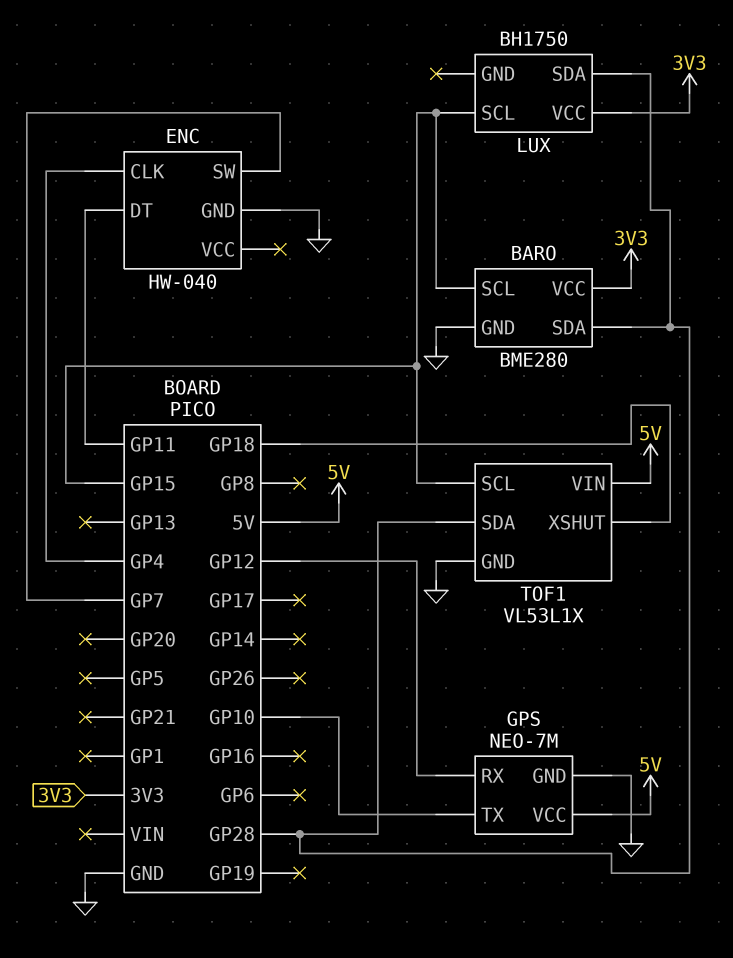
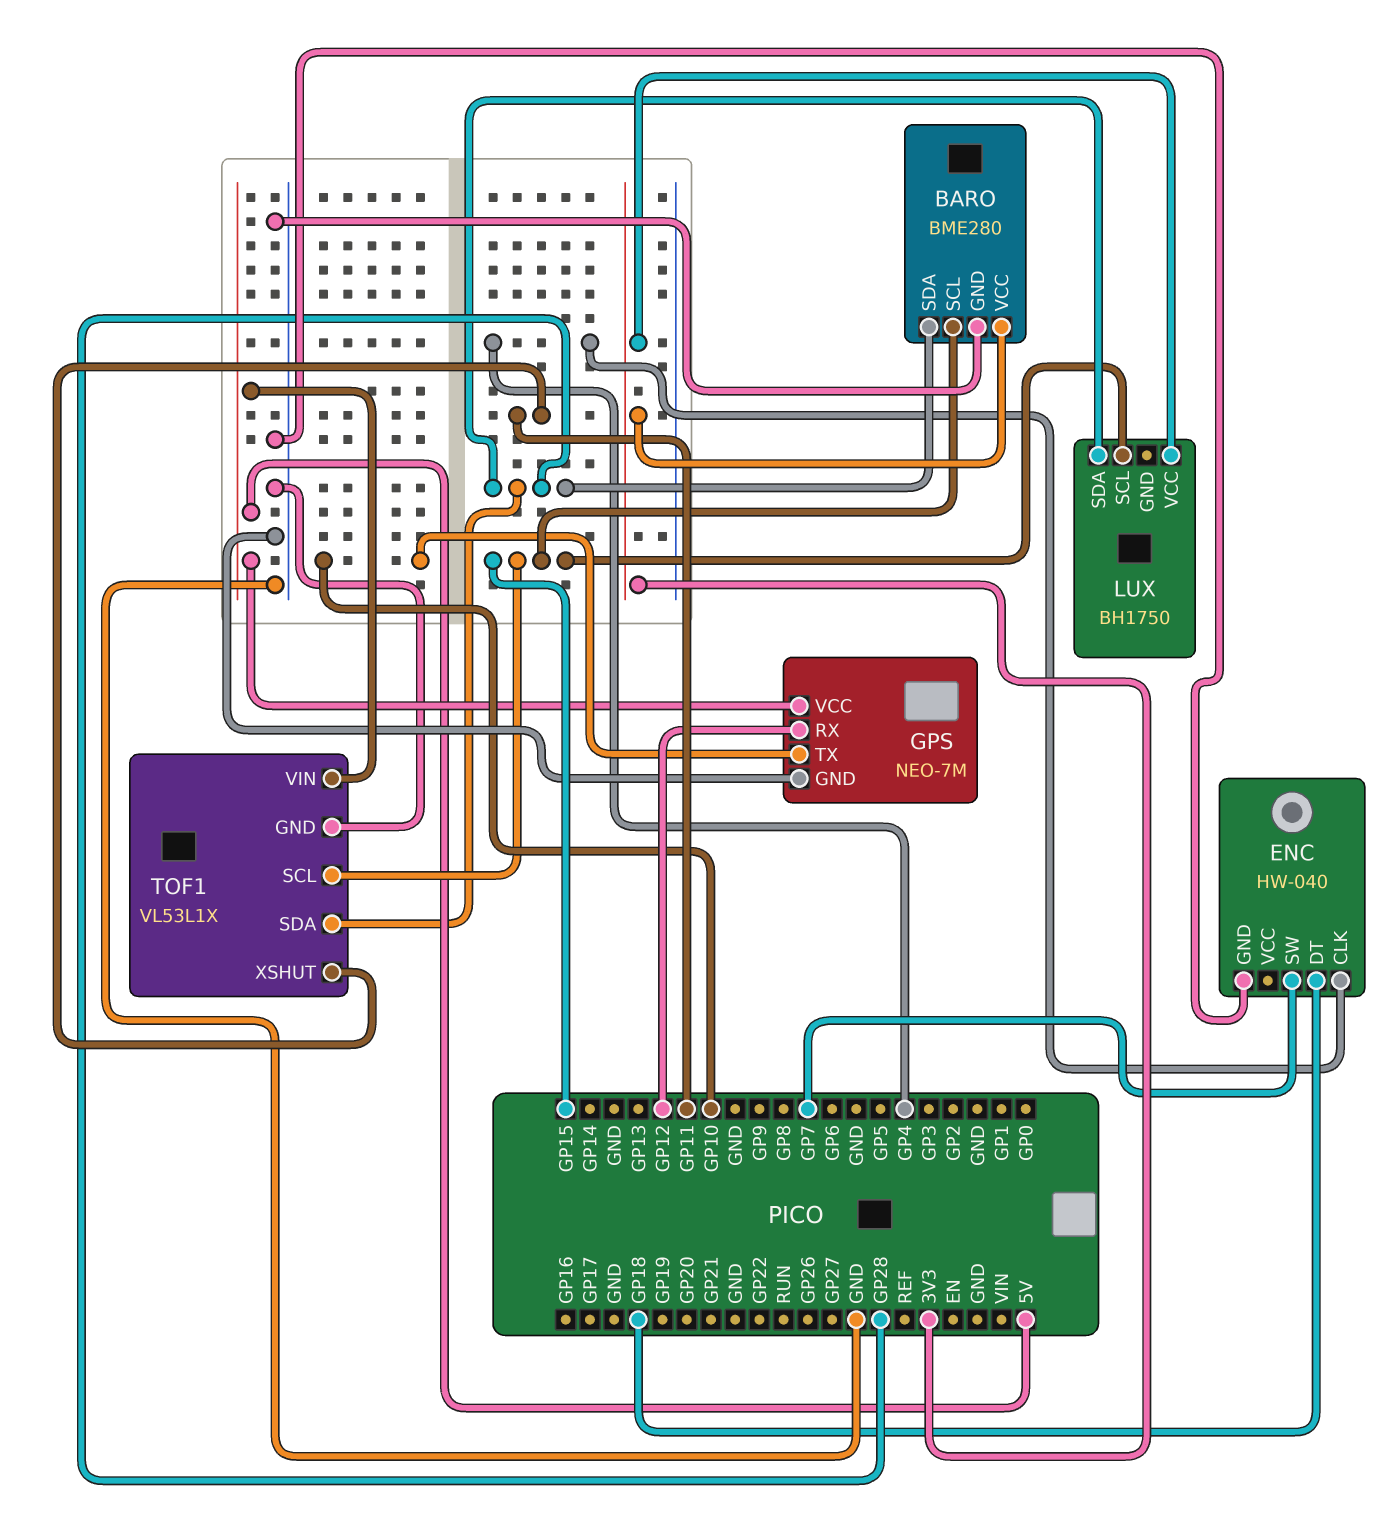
ENC pin DT: GP11 -> GP18
TOF1 pin XSHUT: GP18 -> GP11

